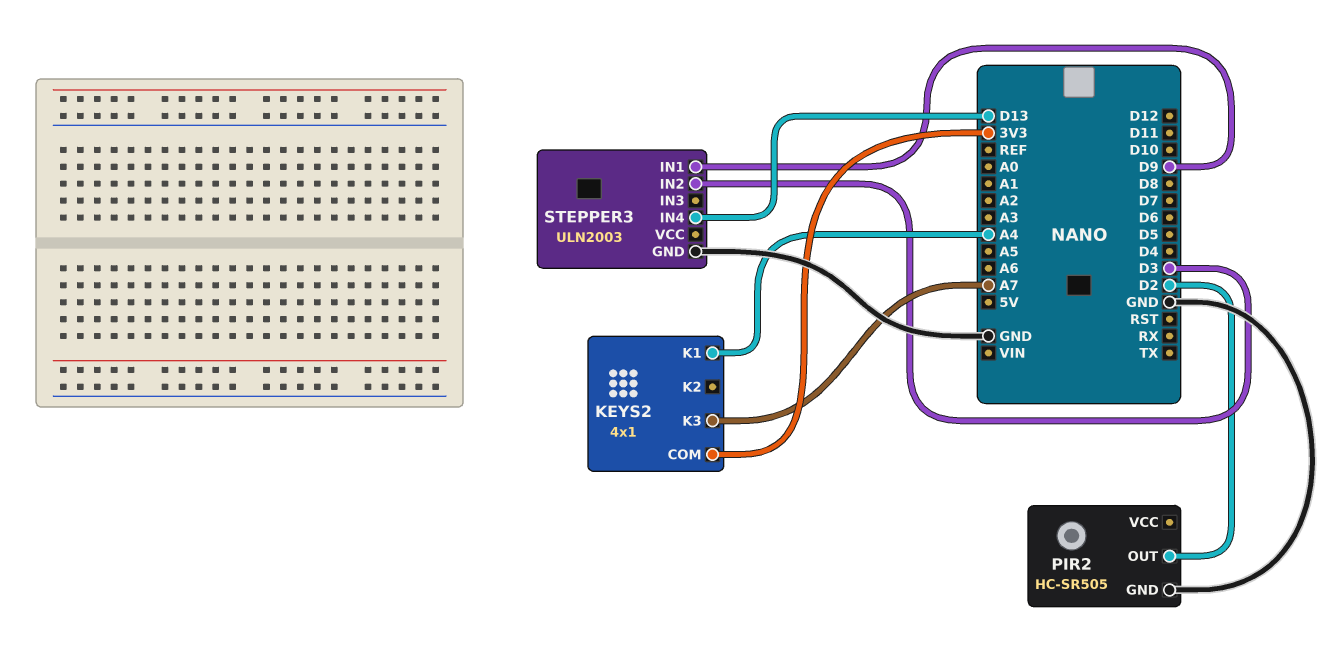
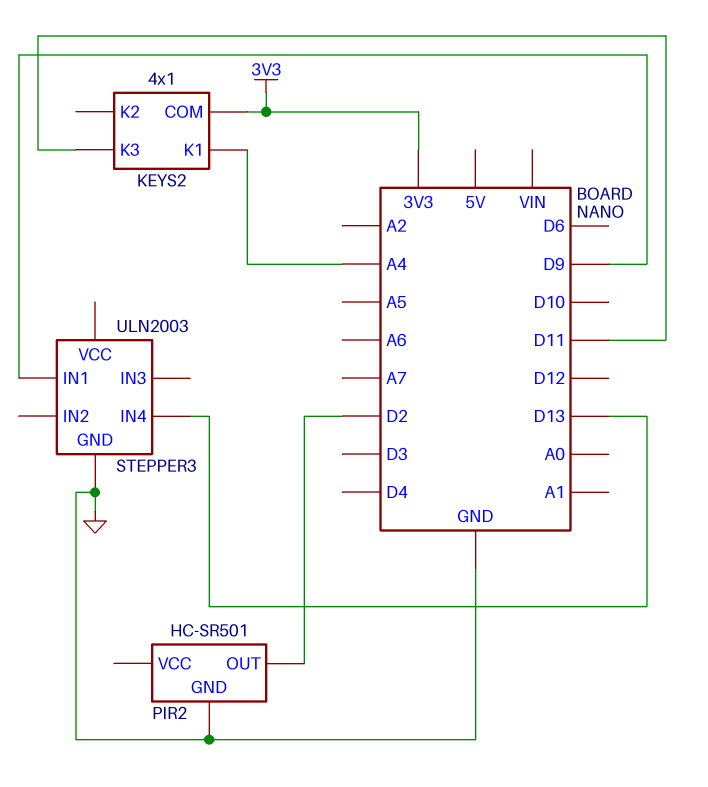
KEYS2 pin K3: A7 -> D11
PIR2: HC-SR505 -> HC-SR501
STEPPER3 pin IN2: D3 -> none

